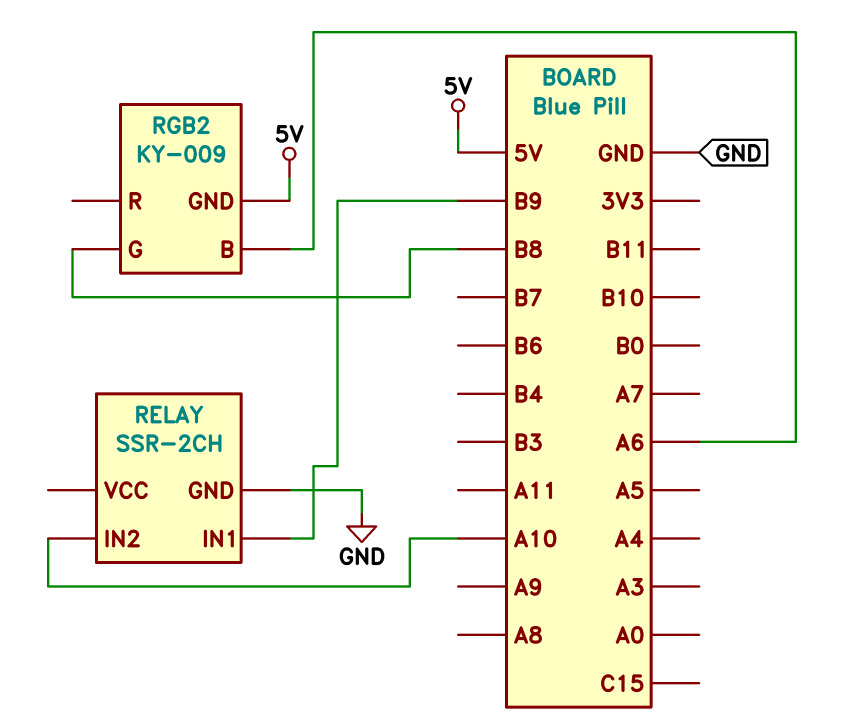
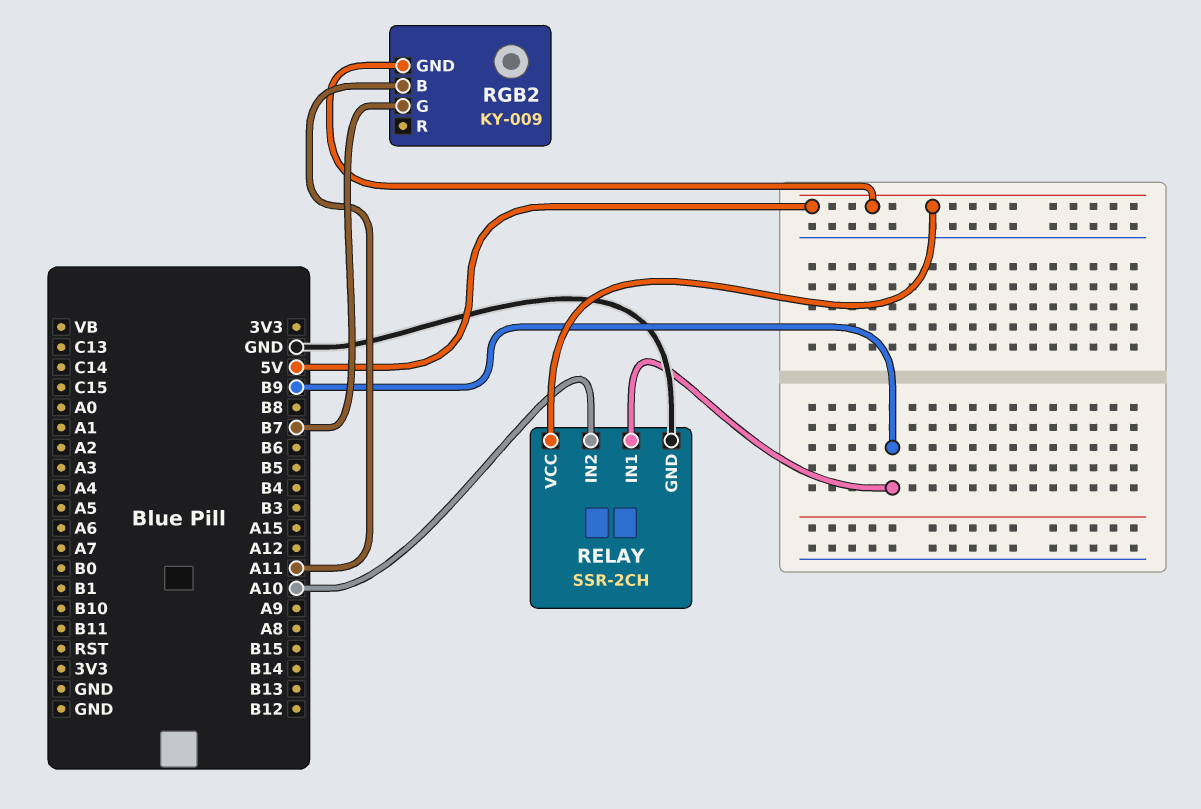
RELAY pin VCC: none -> 5V
RGB2 pin B: A6 -> A11
RGB2 pin G: B8 -> B7

